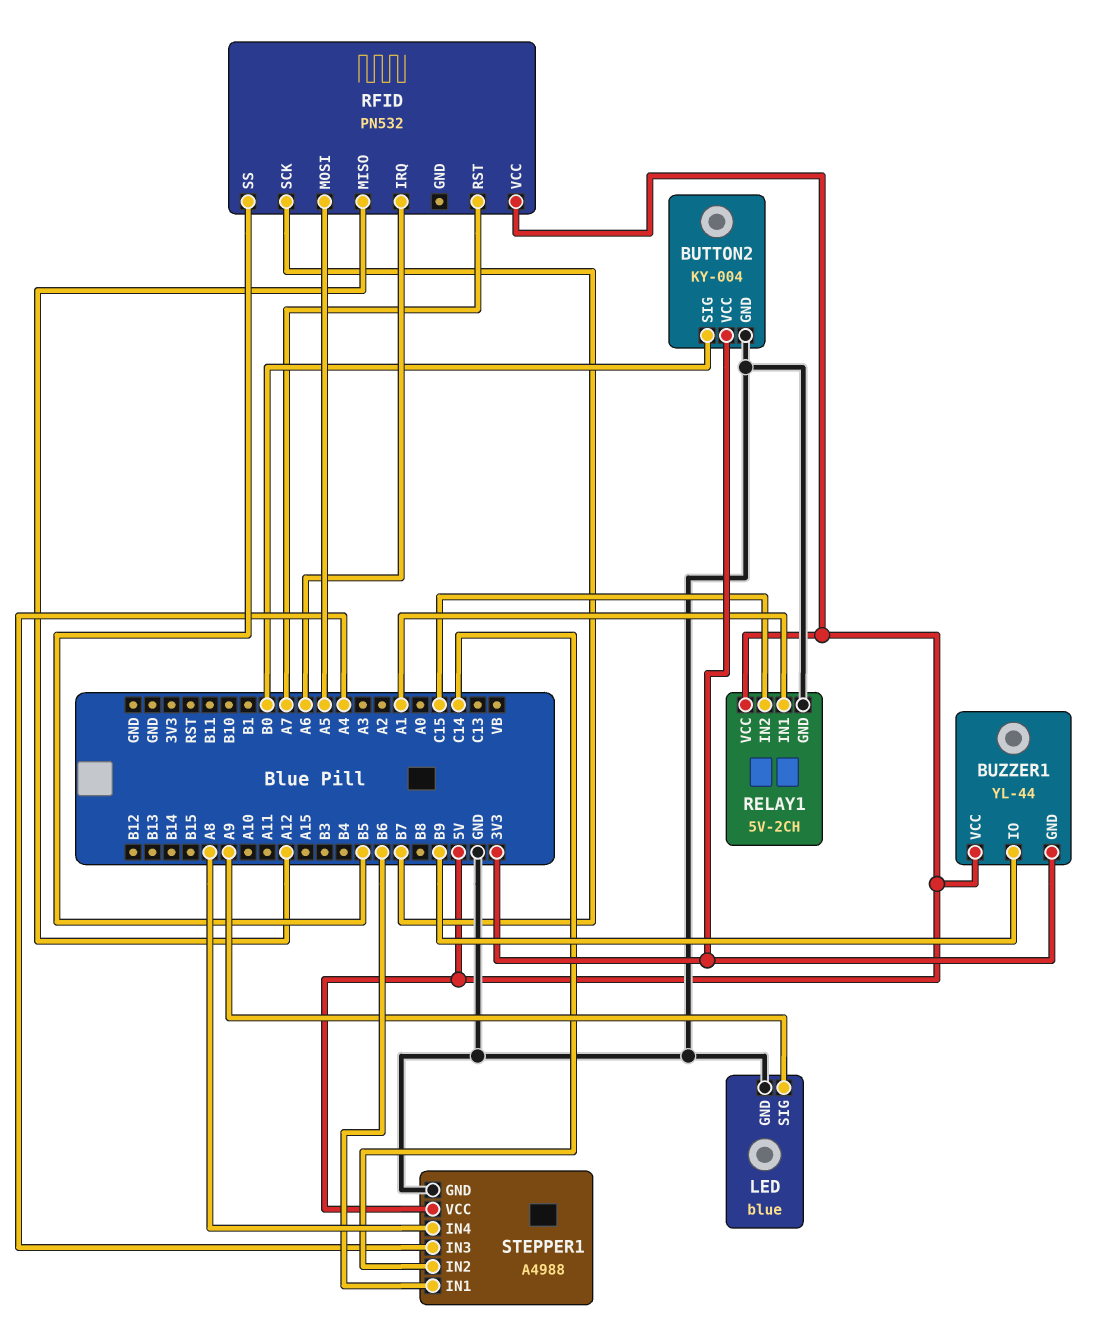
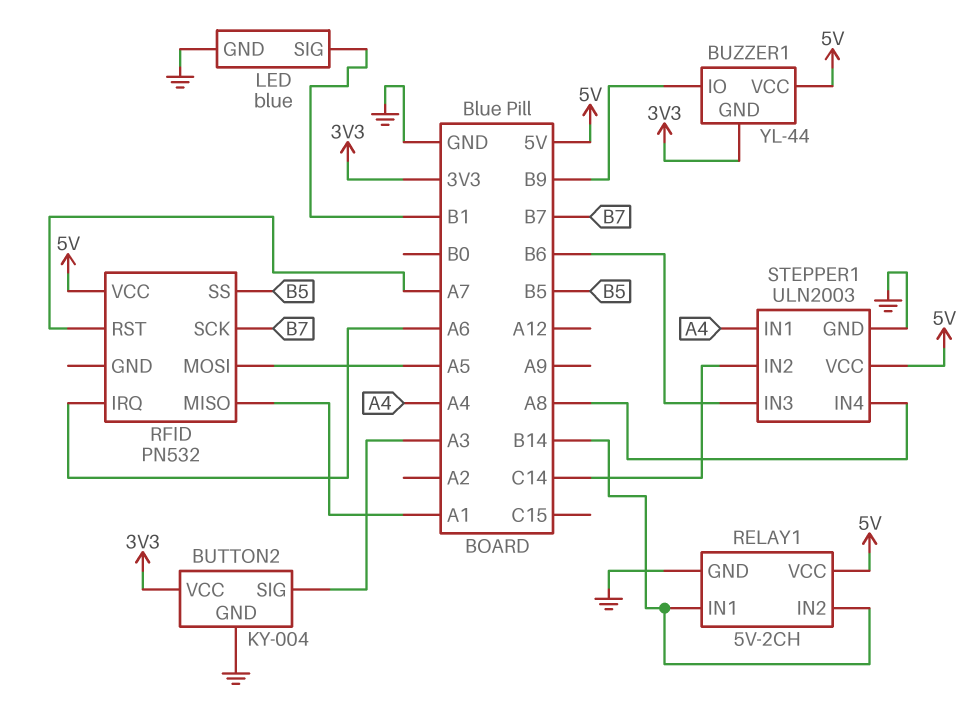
BUTTON2 pin SIG: B0 -> A3
LED pin SIG: A9 -> B1
RELAY1 pin IN1: A1 -> B14
RELAY1 pin IN2: C15 -> B14
RFID pin MISO: A12 -> A1
STEPPER1: A4988 -> ULN2003
STEPPER1 pin IN1: B6 -> A4
STEPPER1 pin IN3: A4 -> B6

